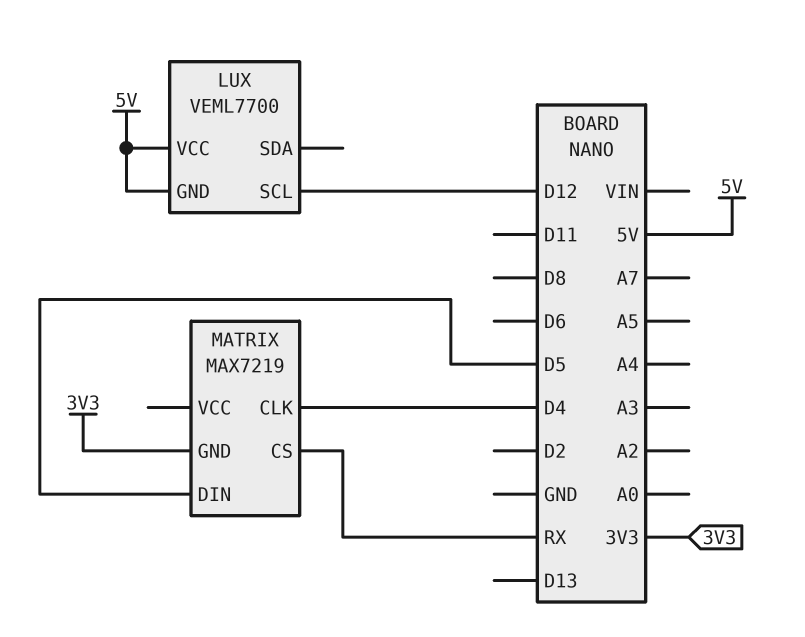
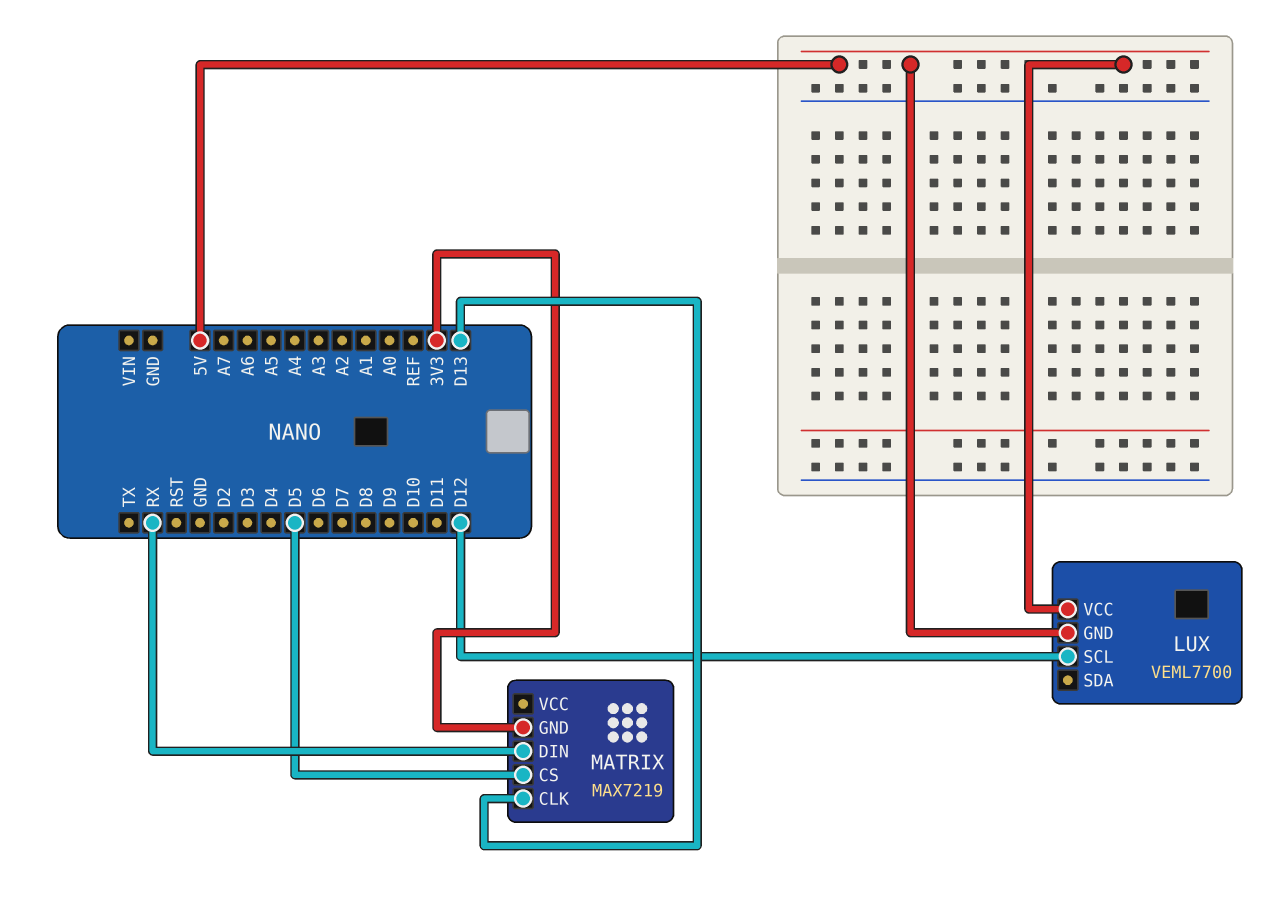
MATRIX pin CLK: D4 -> D13
MATRIX pin CS: RX -> D5
MATRIX pin DIN: D5 -> RX

